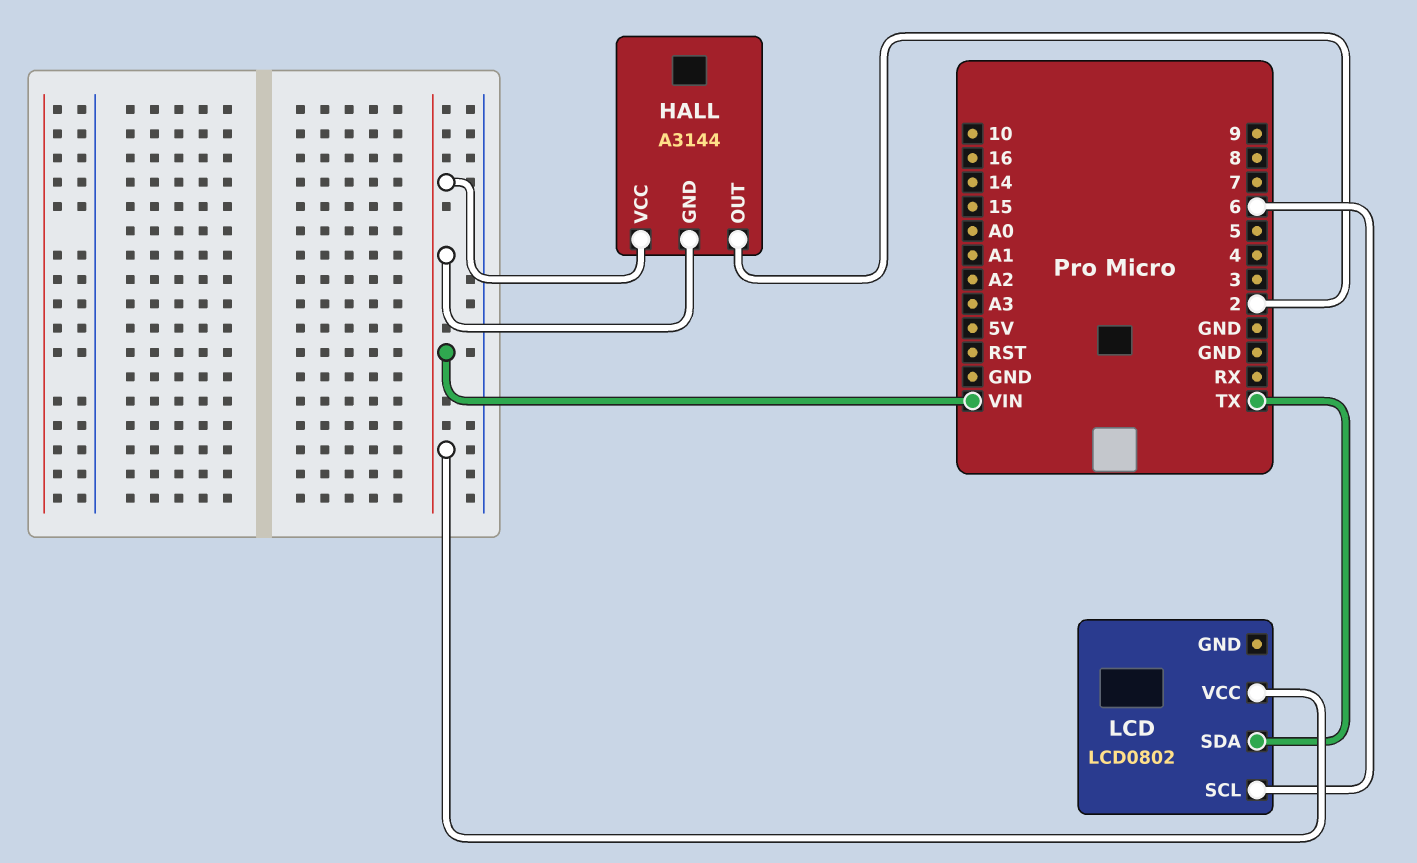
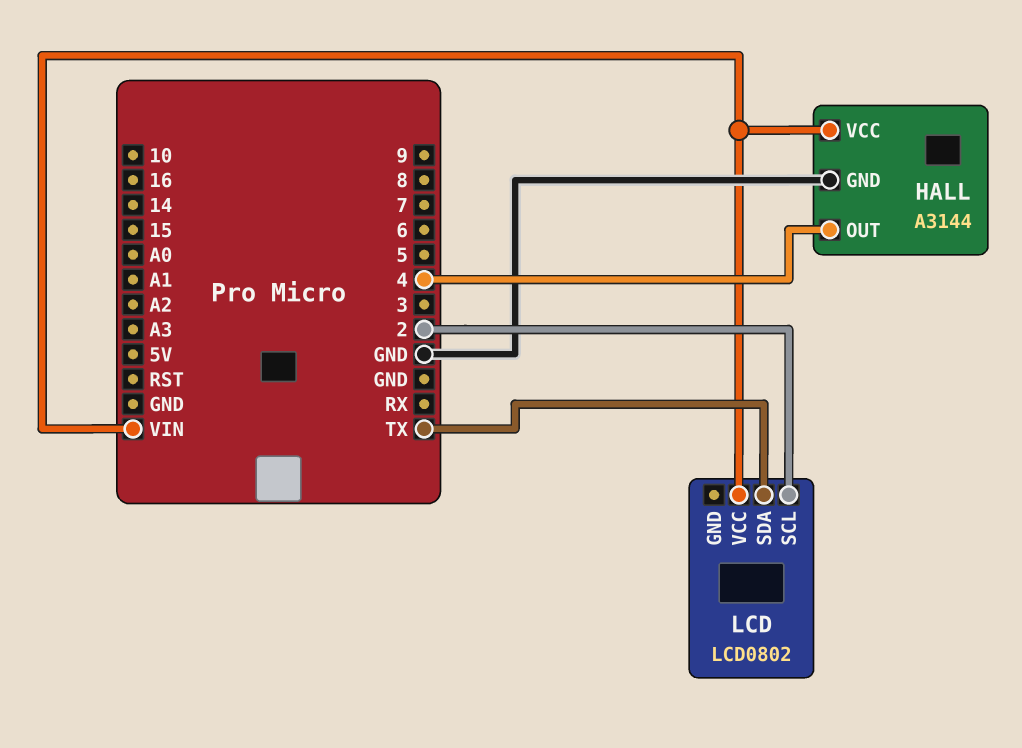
HALL pin GND: VIN -> GND
HALL pin OUT: 2 -> 4
LCD pin SCL: 6 -> 2

